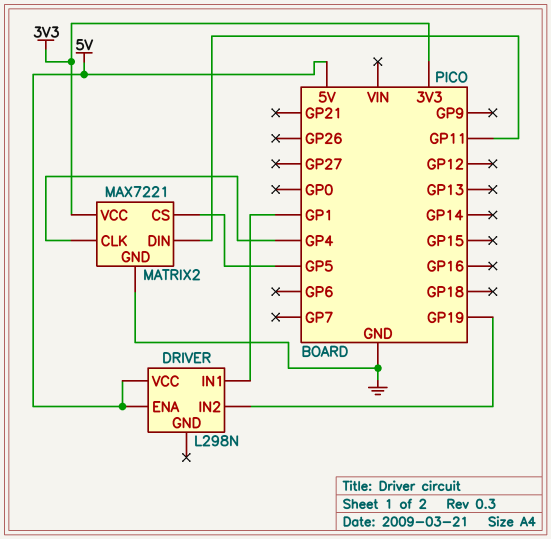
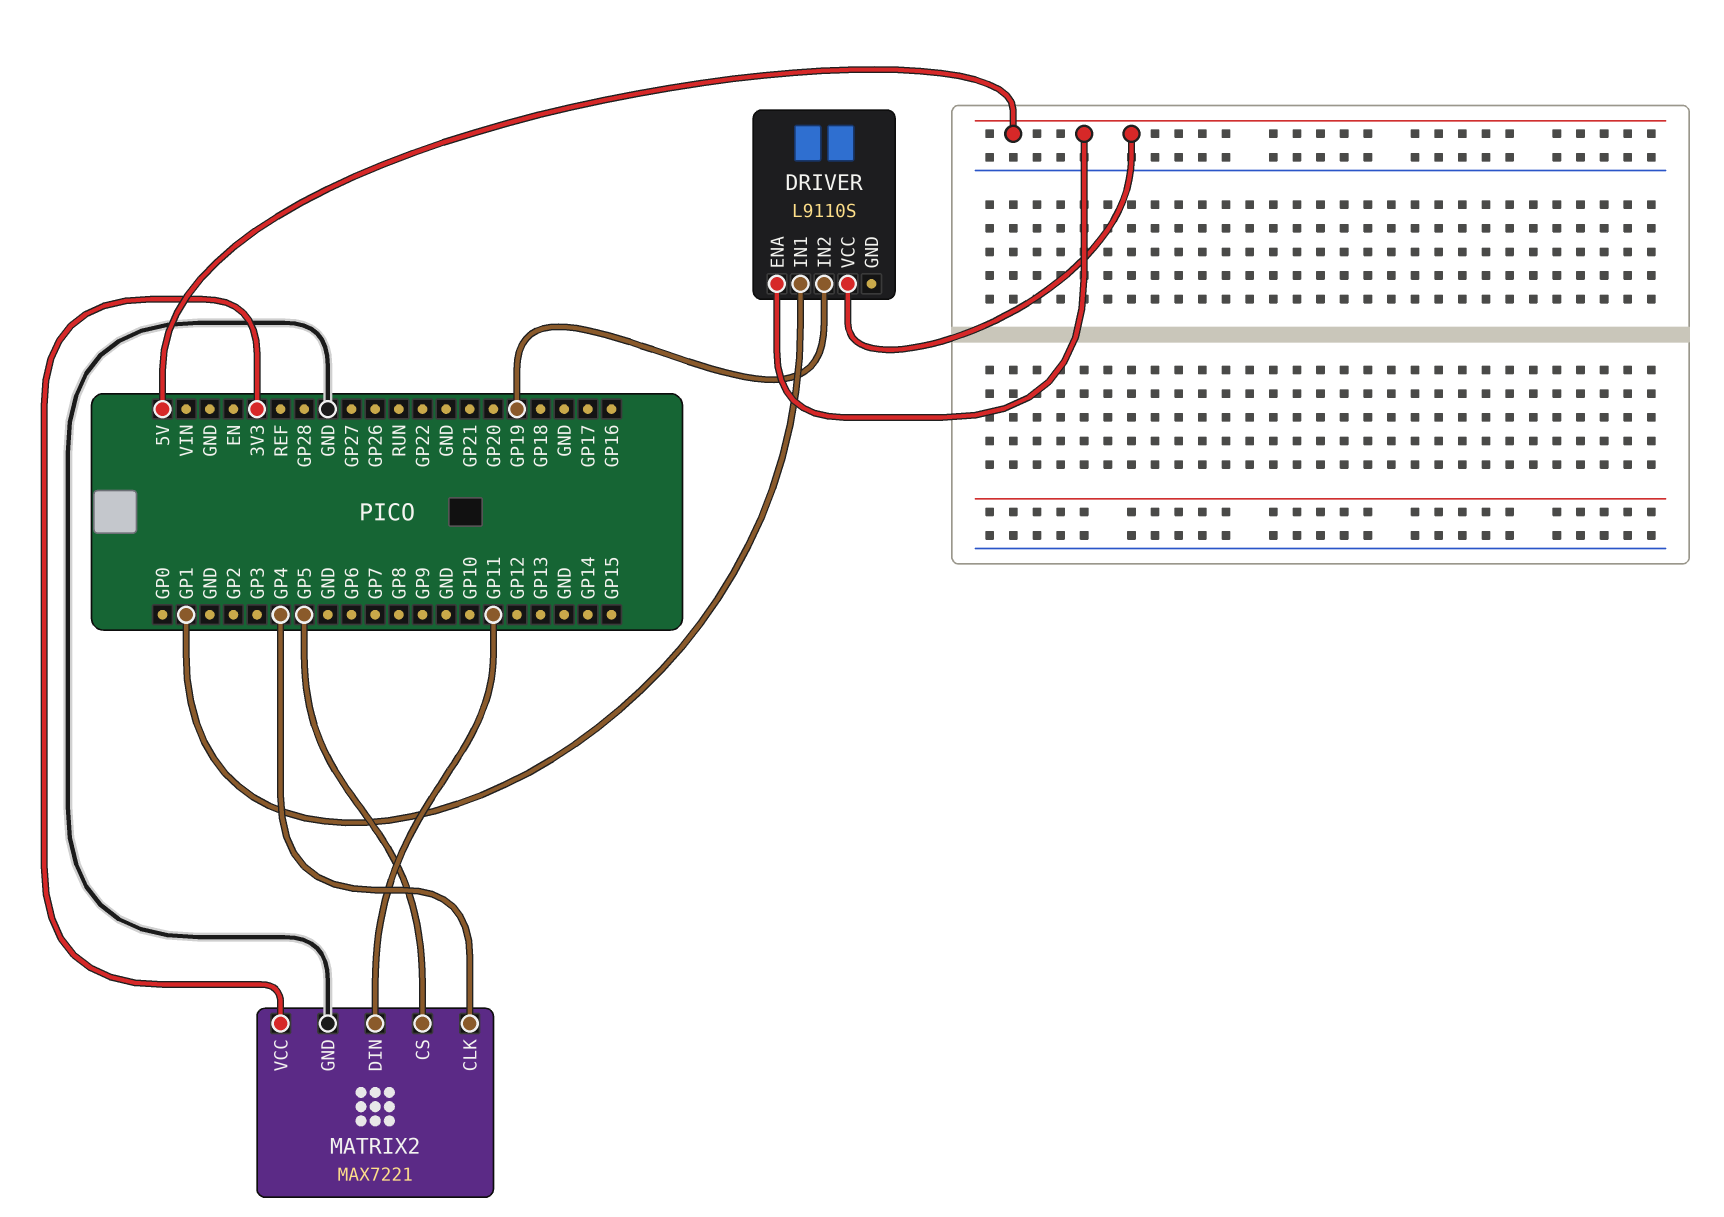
DRIVER: L298N -> L9110S

